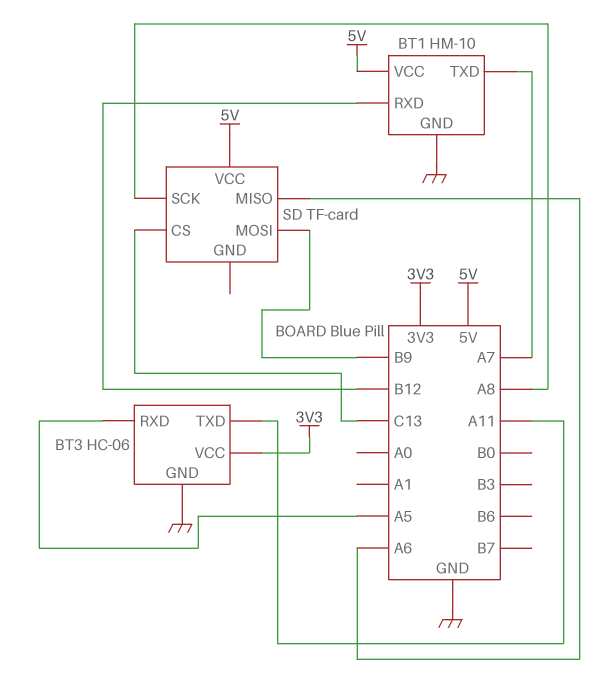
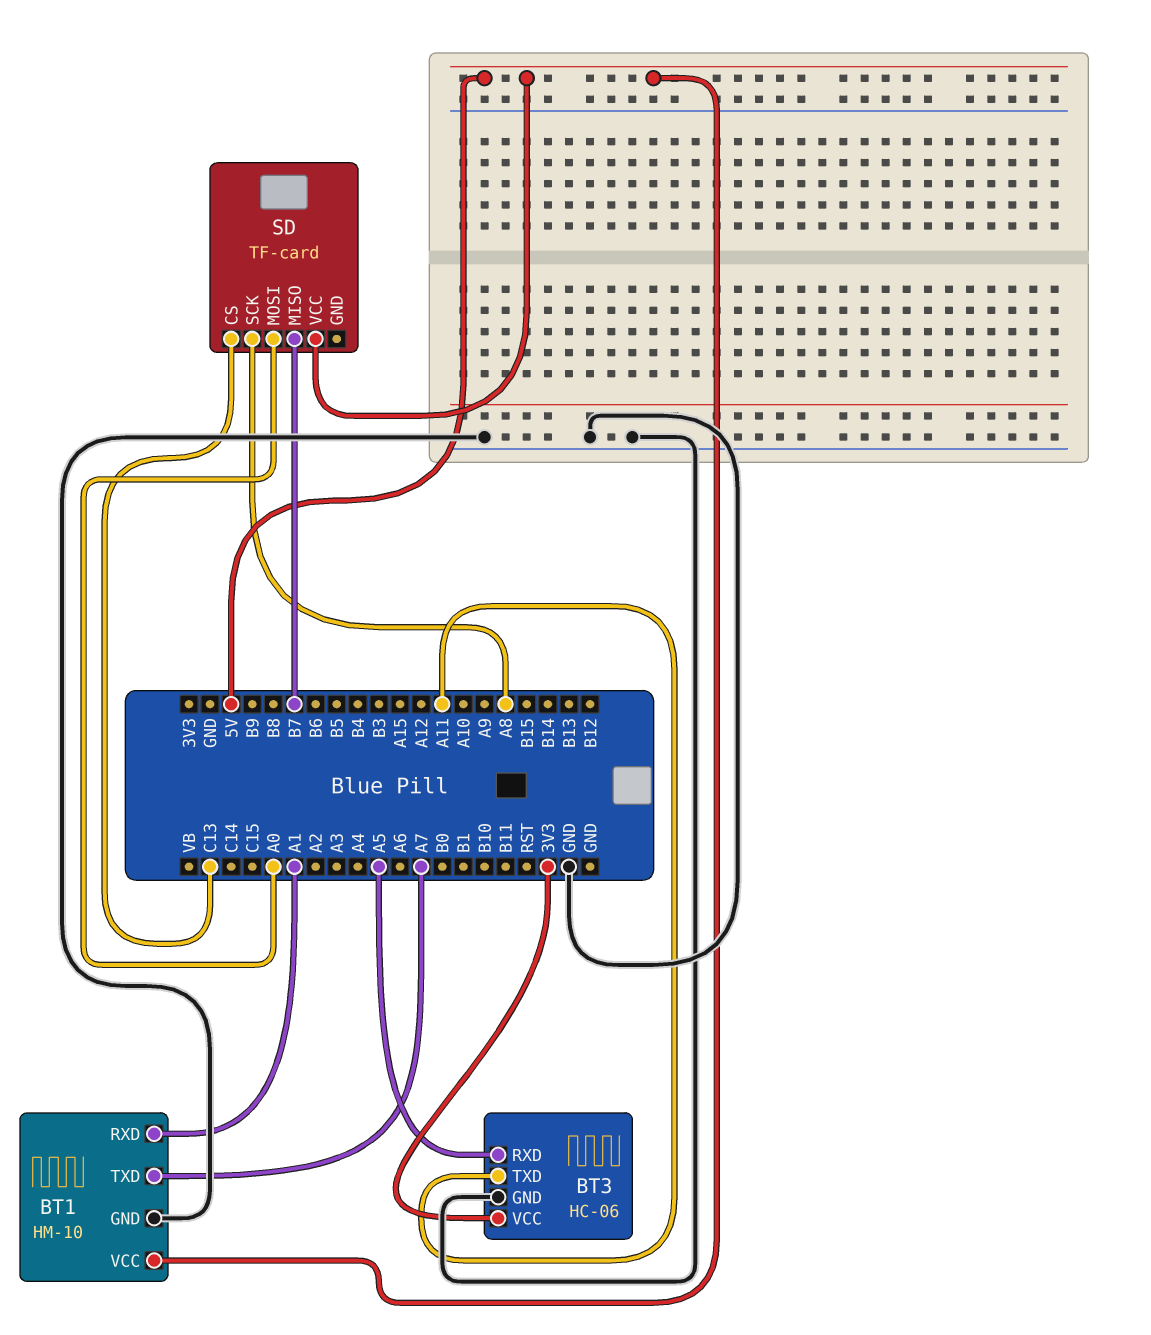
BT1 pin RXD: B12 -> A1
SD pin MISO: A6 -> B7
SD pin MOSI: B9 -> A0

